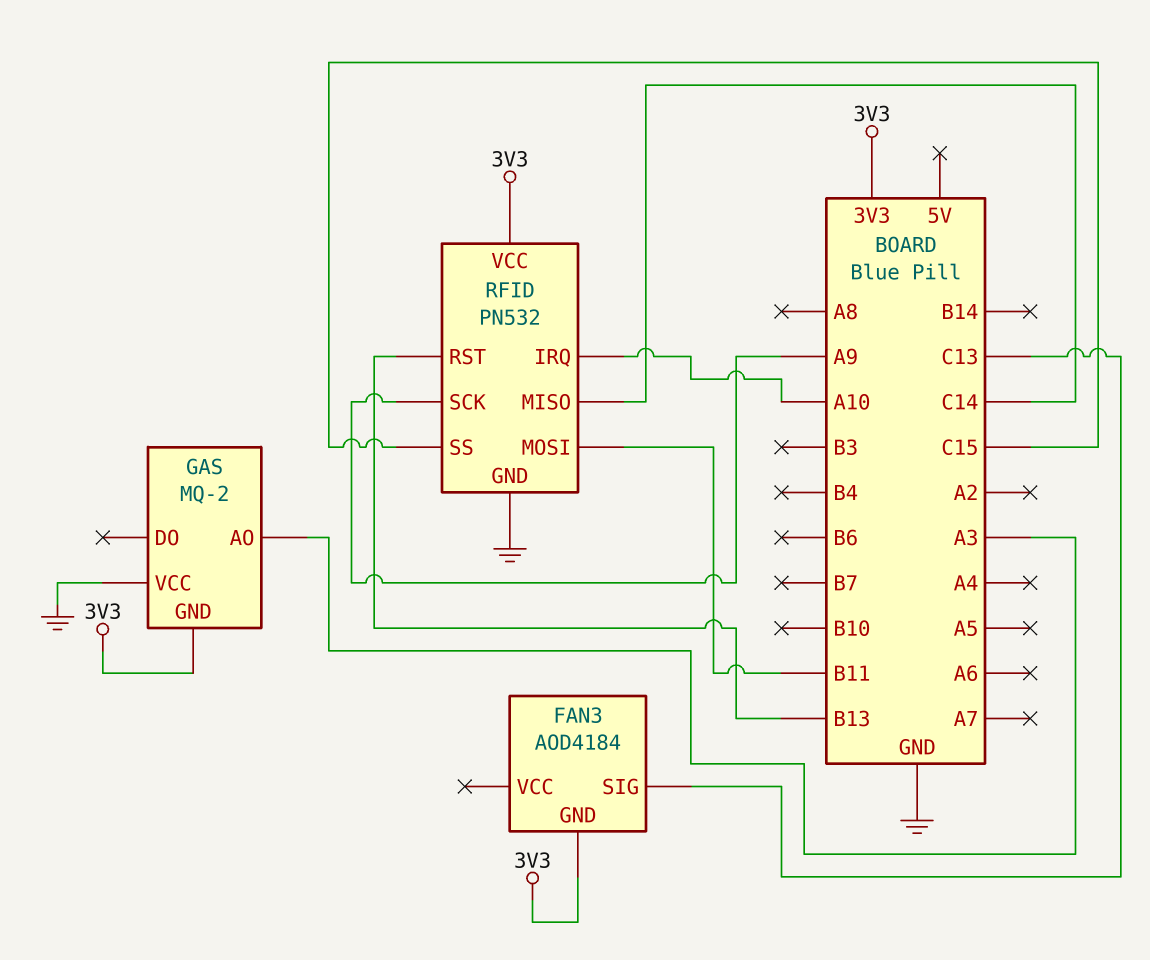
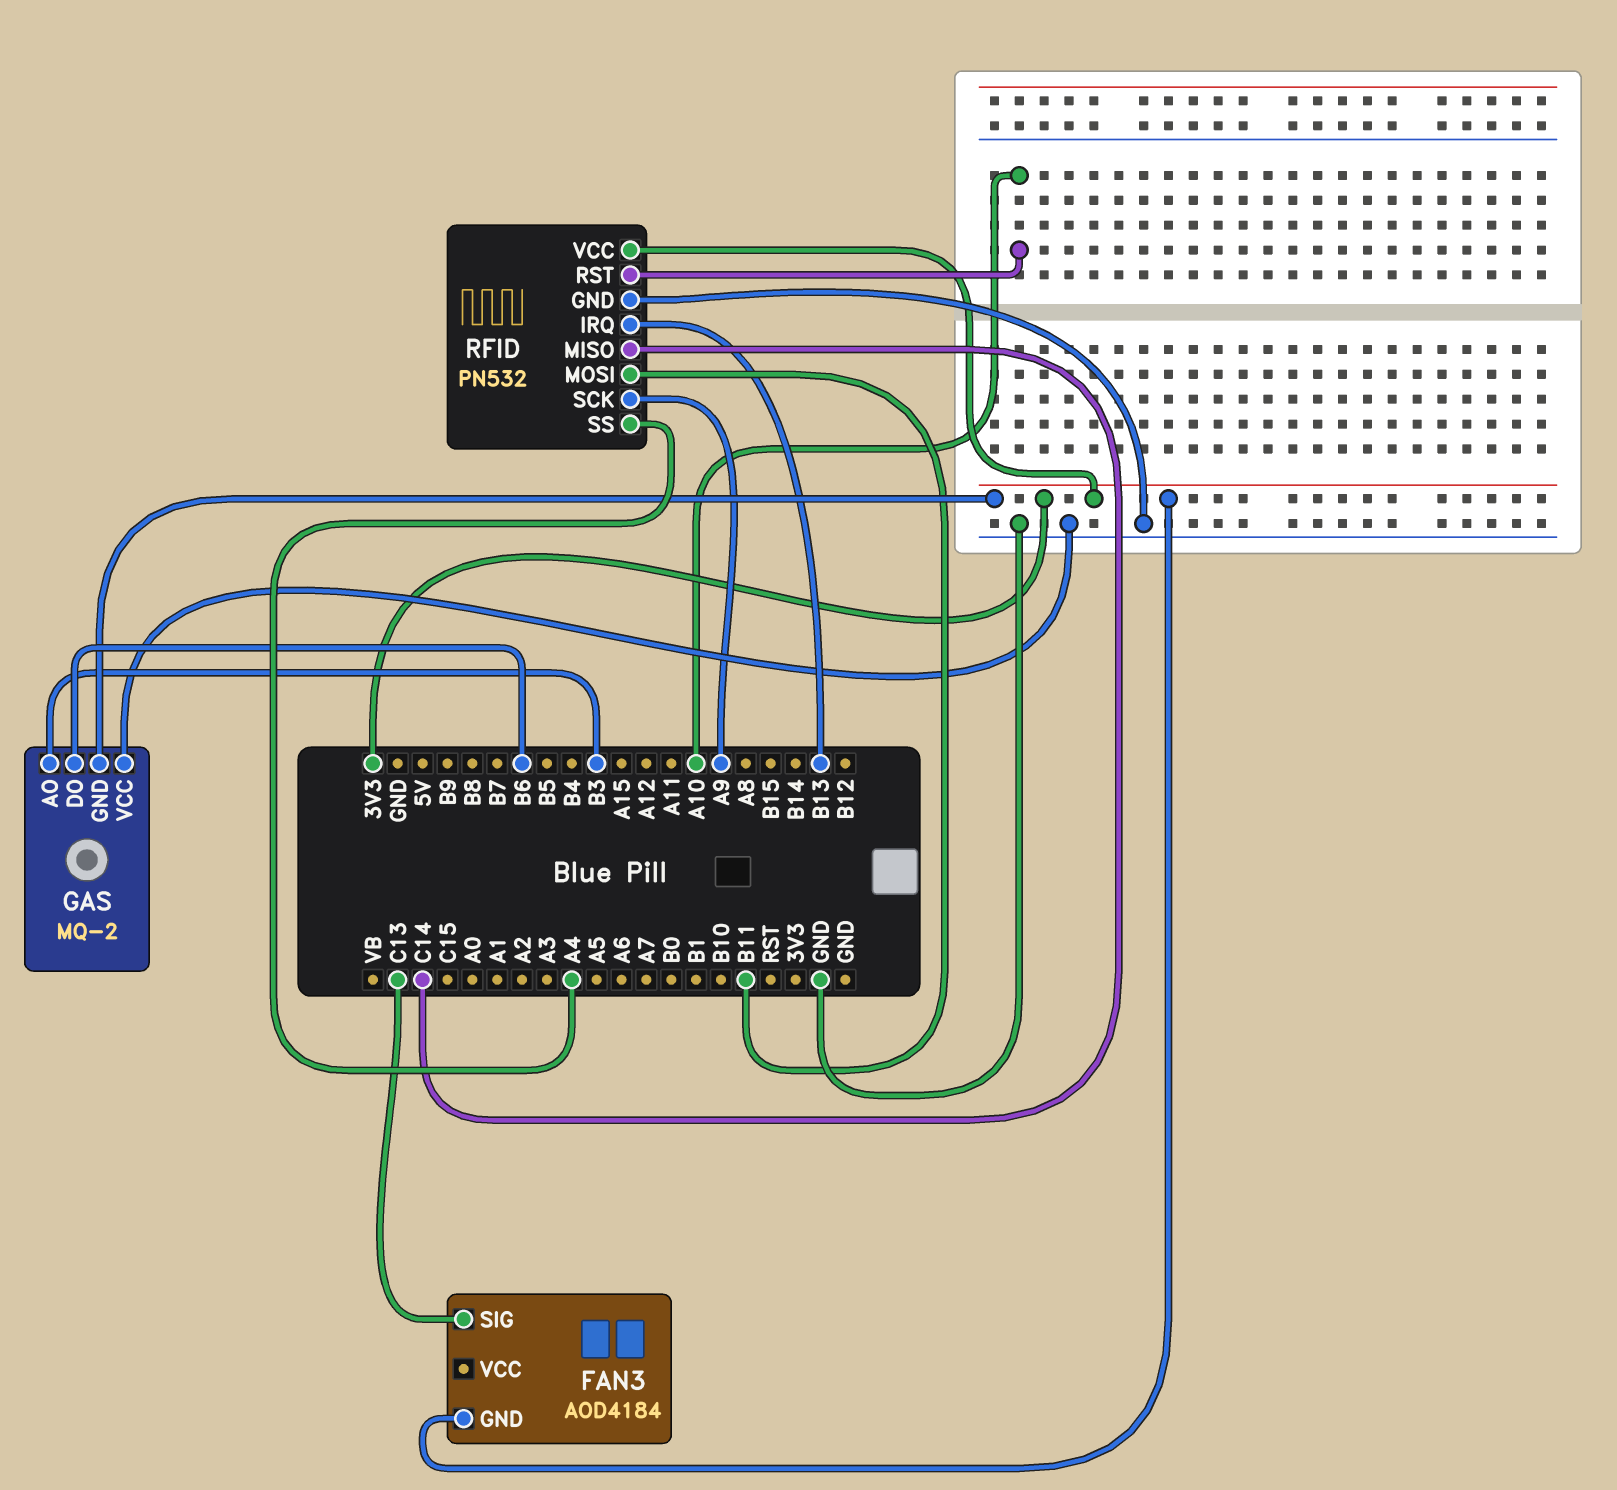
GAS pin AO: A3 -> B3
GAS pin DO: none -> B6
RFID pin IRQ: A10 -> B13
RFID pin RST: B13 -> A10
RFID pin SS: C15 -> A4

